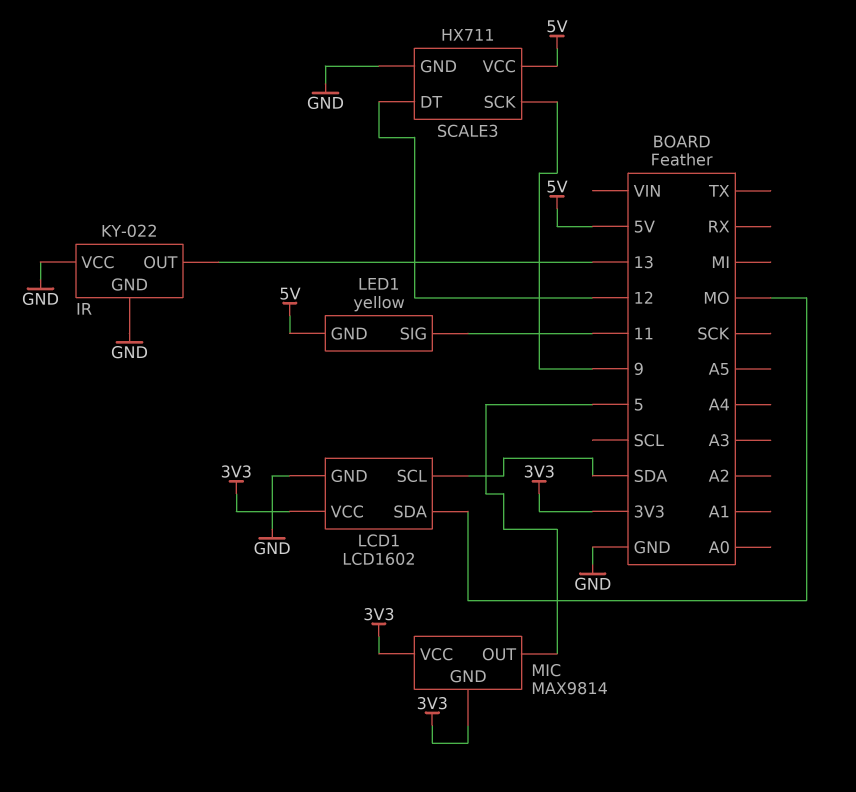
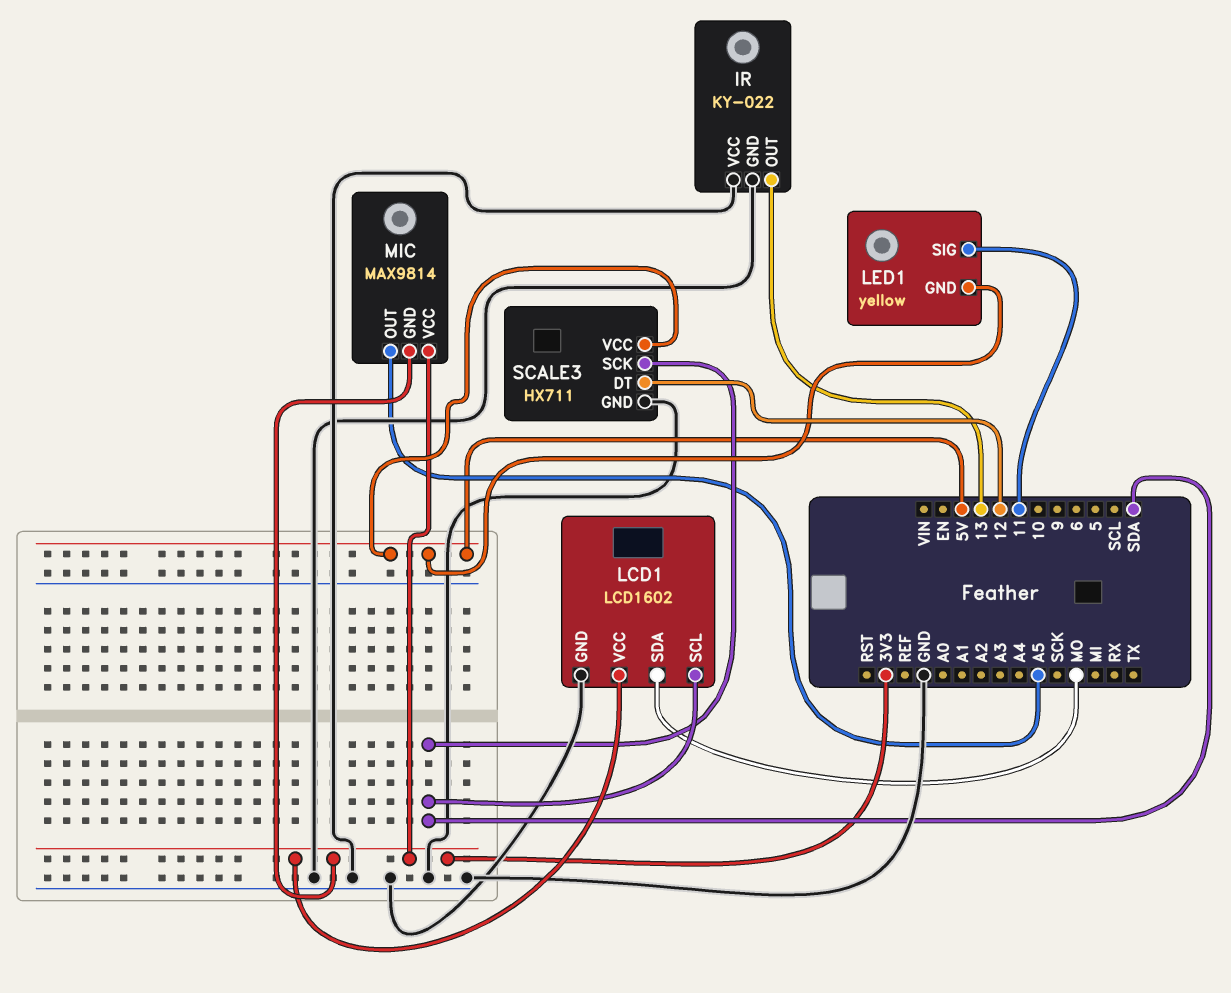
MIC pin OUT: 5 -> A5
SCALE3 pin SCK: 9 -> SDA

